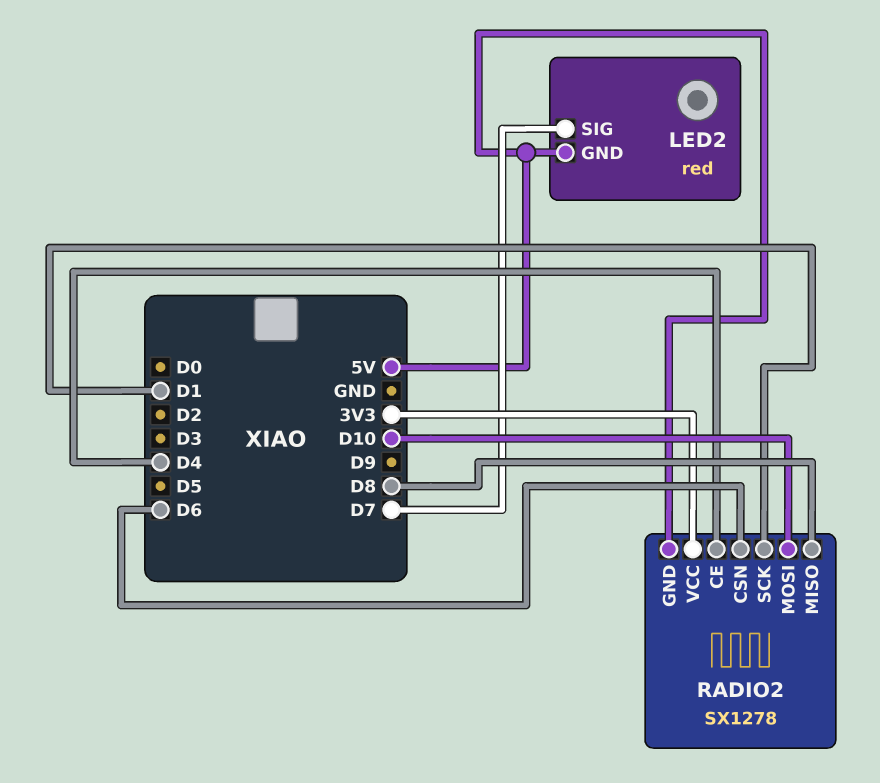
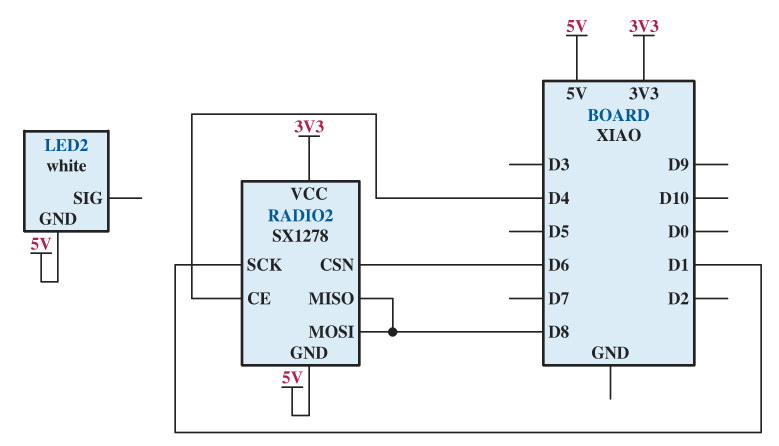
LED2: red -> white
LED2 pin SIG: D7 -> none
RADIO2 pin MOSI: D10 -> D8

